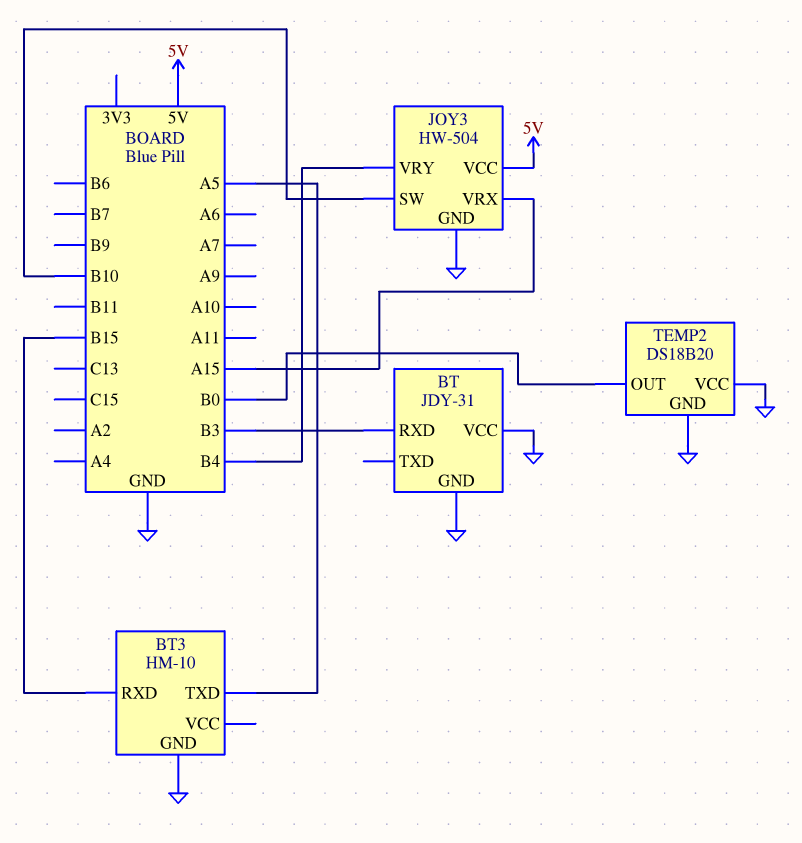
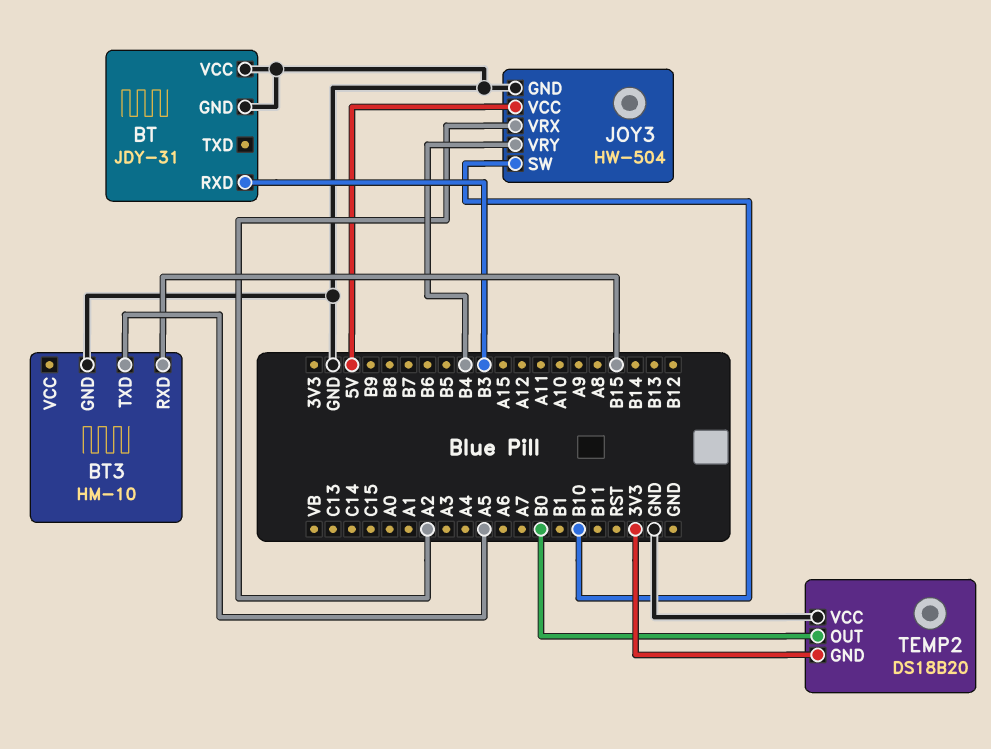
JOY3 pin VRX: A15 -> A2
TEMP2 pin GND: GND -> 3V3

